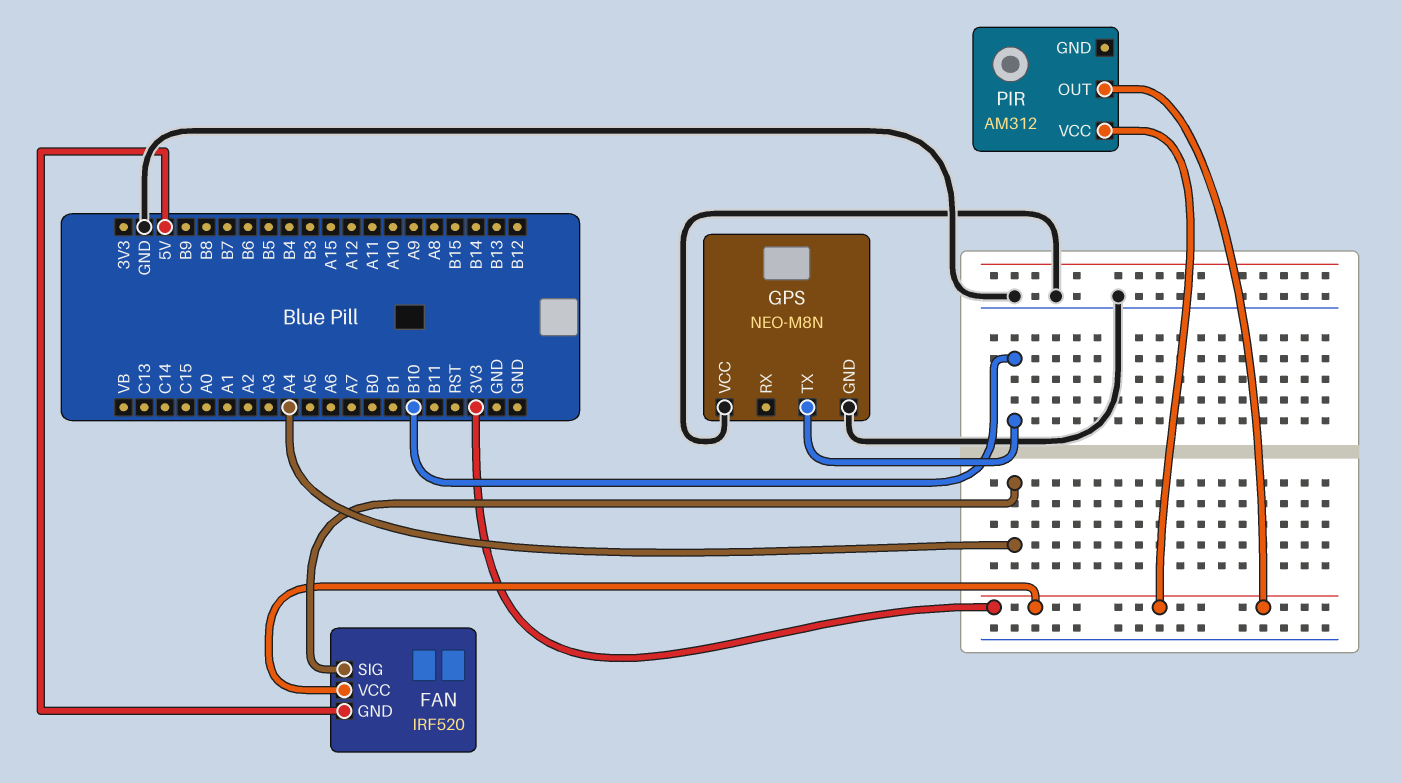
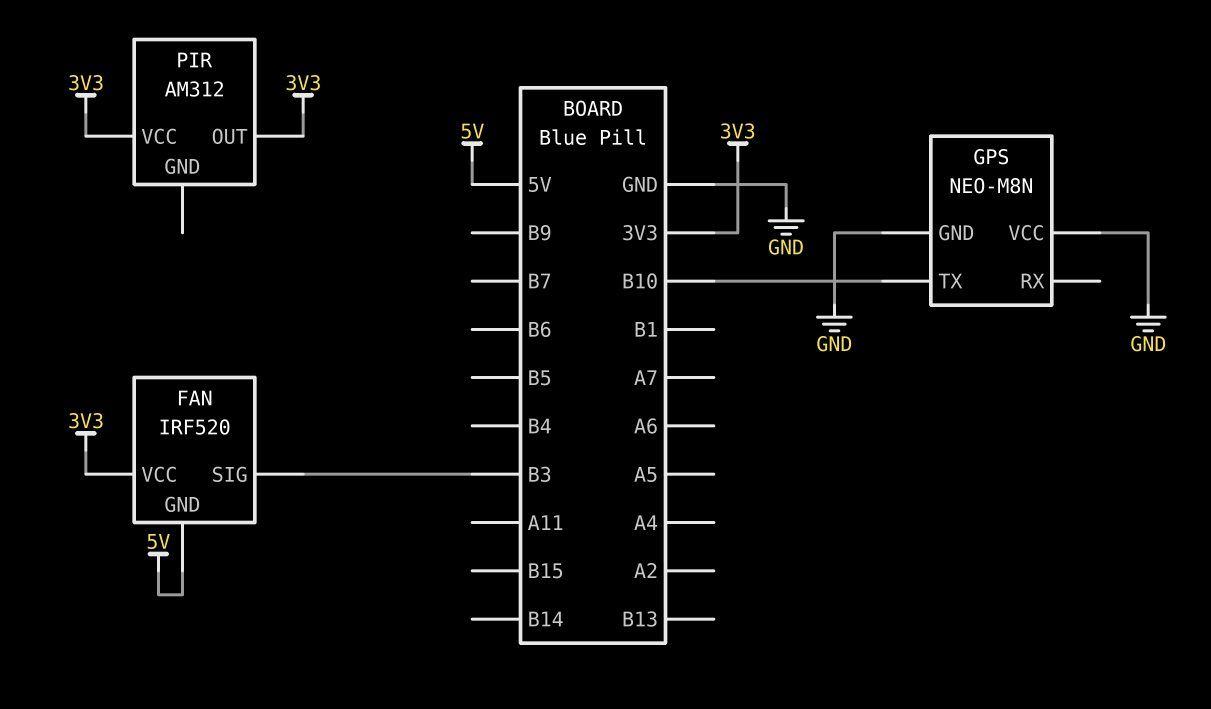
FAN pin SIG: A4 -> B3

